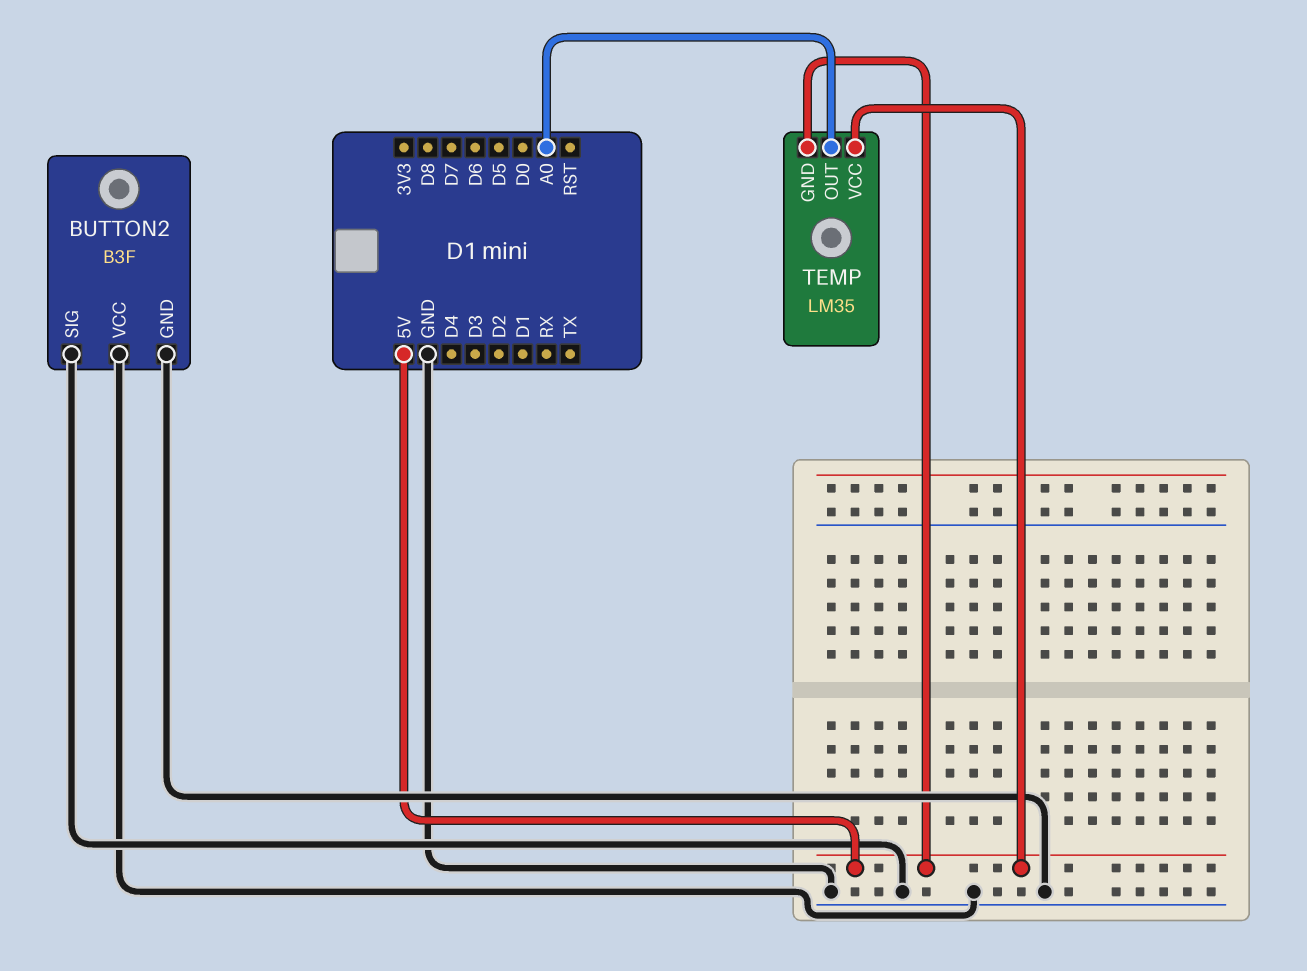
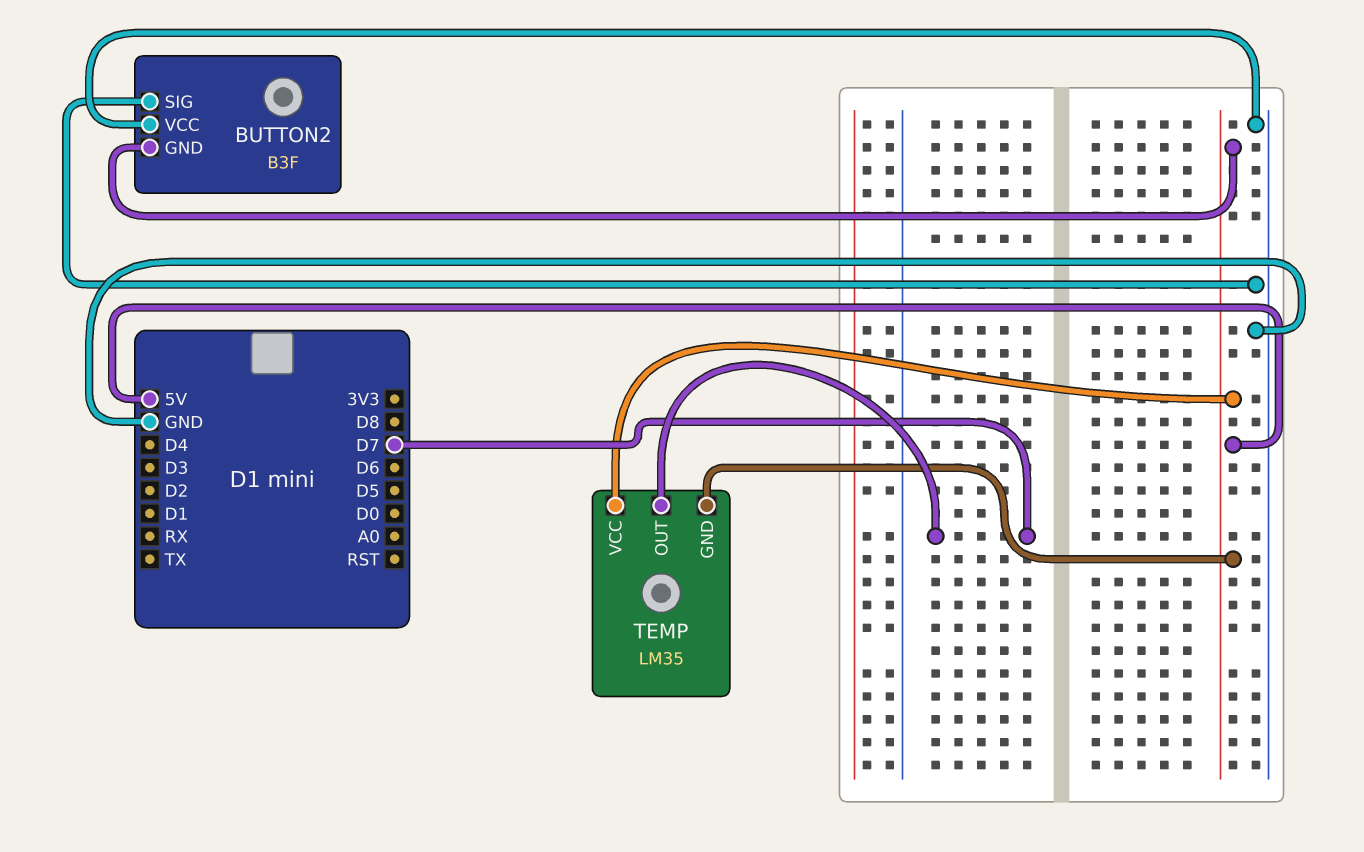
BUTTON2 pin GND: GND -> 5V
TEMP pin OUT: A0 -> D7

